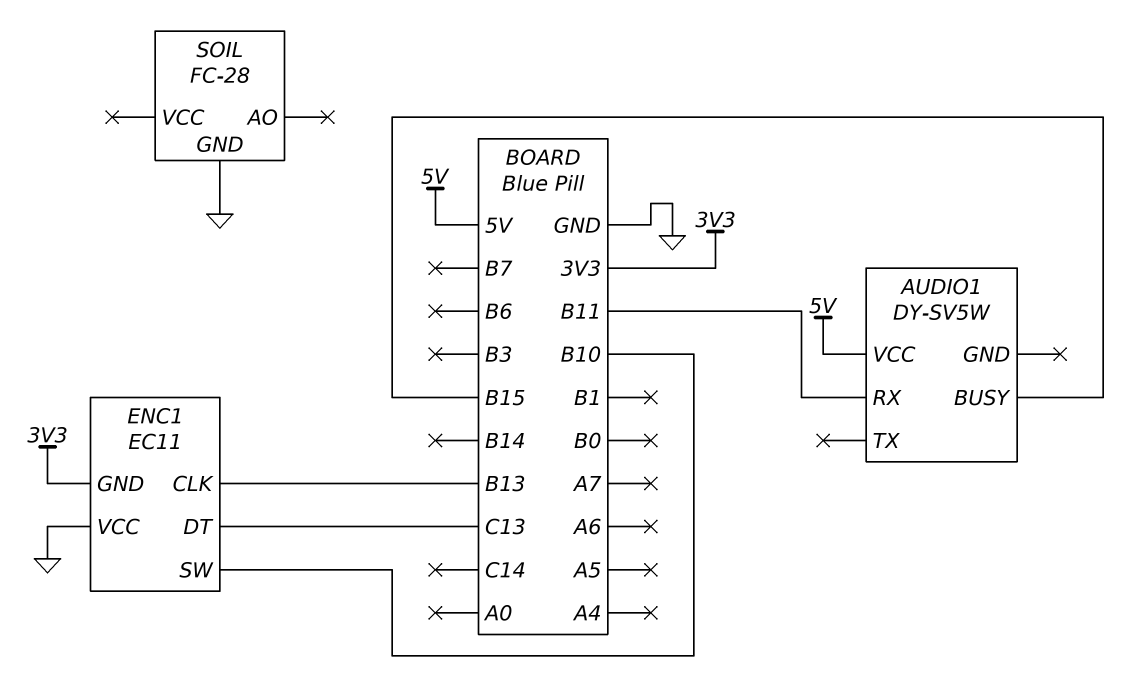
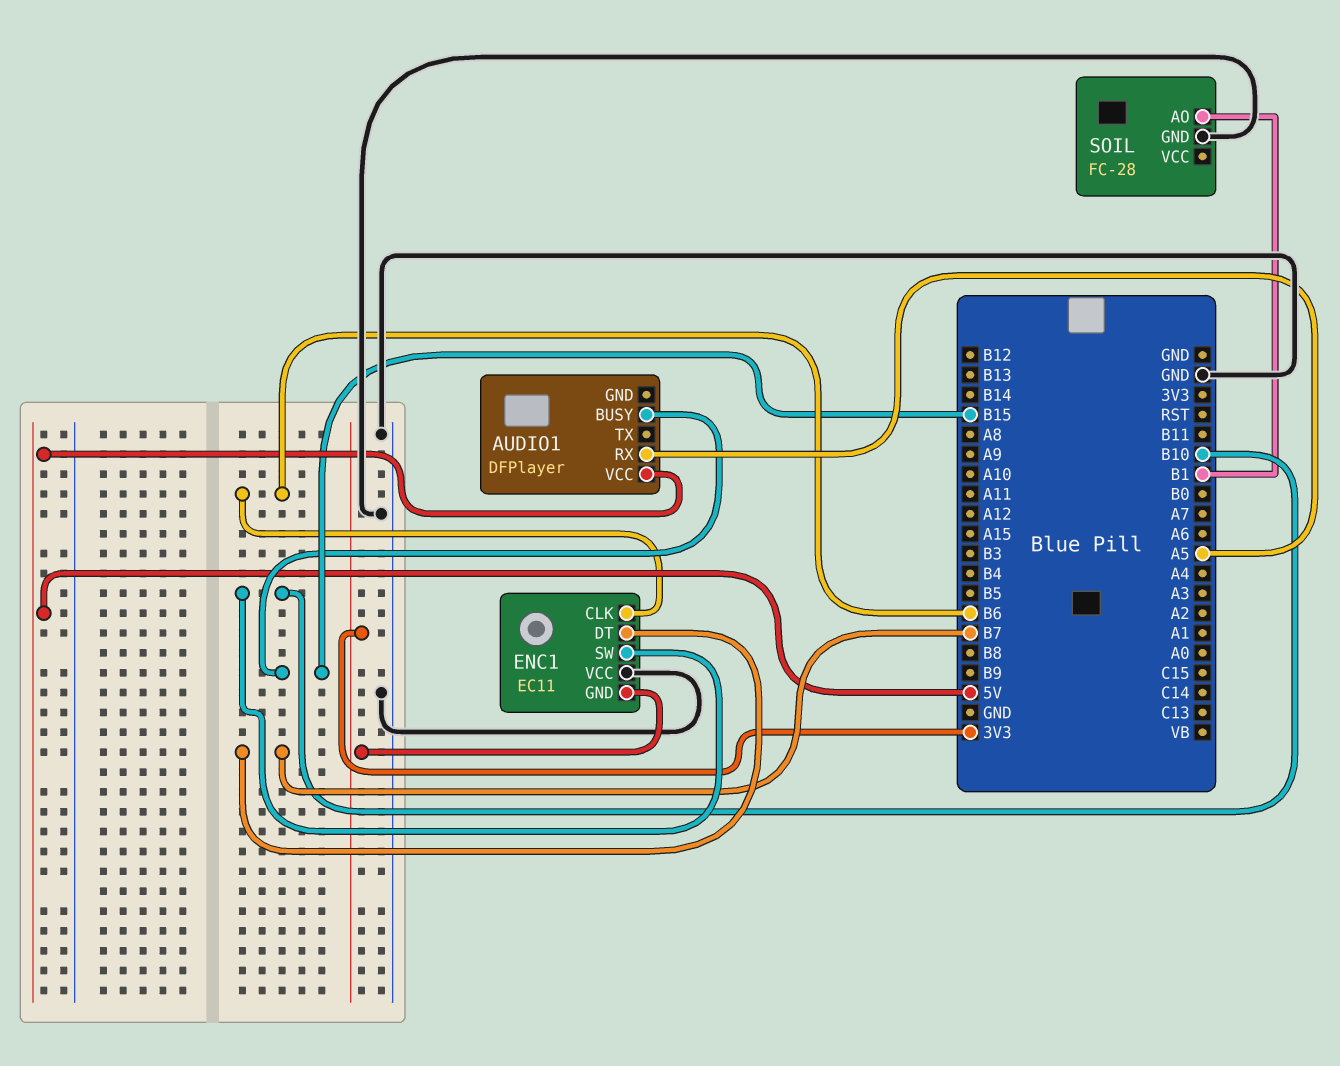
AUDIO1: DY-SV5W -> DFPlayer
AUDIO1 pin RX: B11 -> A5
ENC1 pin CLK: B13 -> B6
ENC1 pin DT: C13 -> B7
SOIL pin AO: none -> B1

